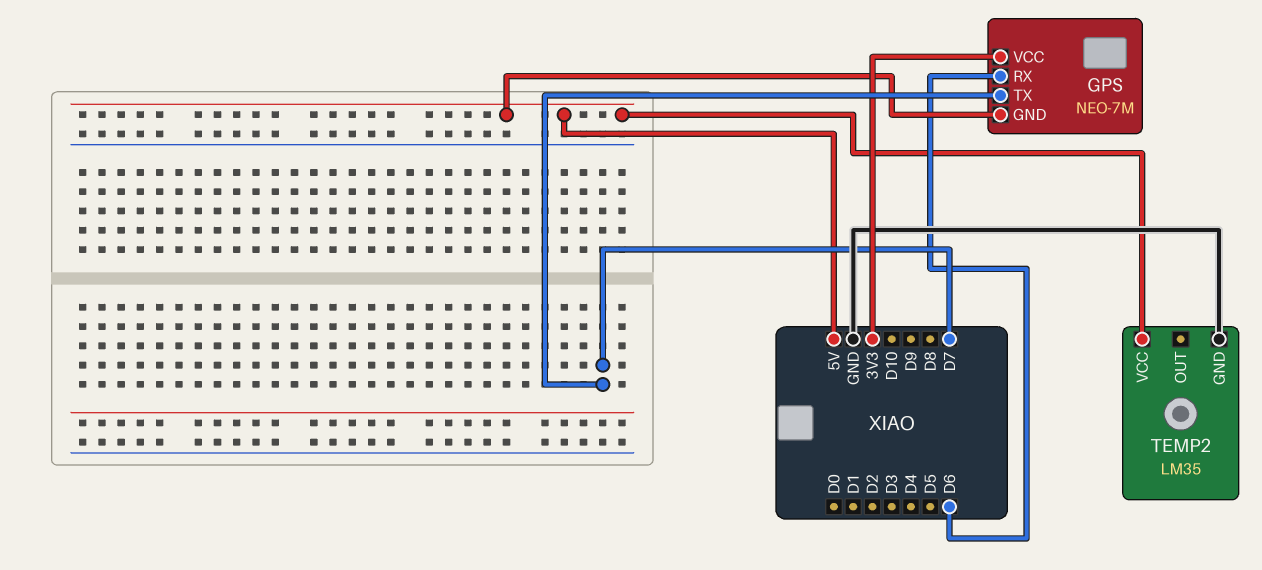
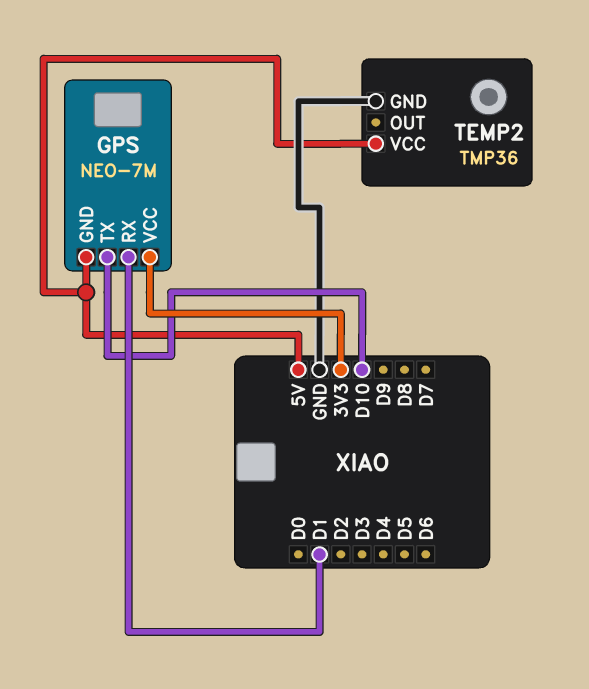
GPS pin RX: D6 -> D1
GPS pin TX: D7 -> D10
TEMP2: LM35 -> TMP36

